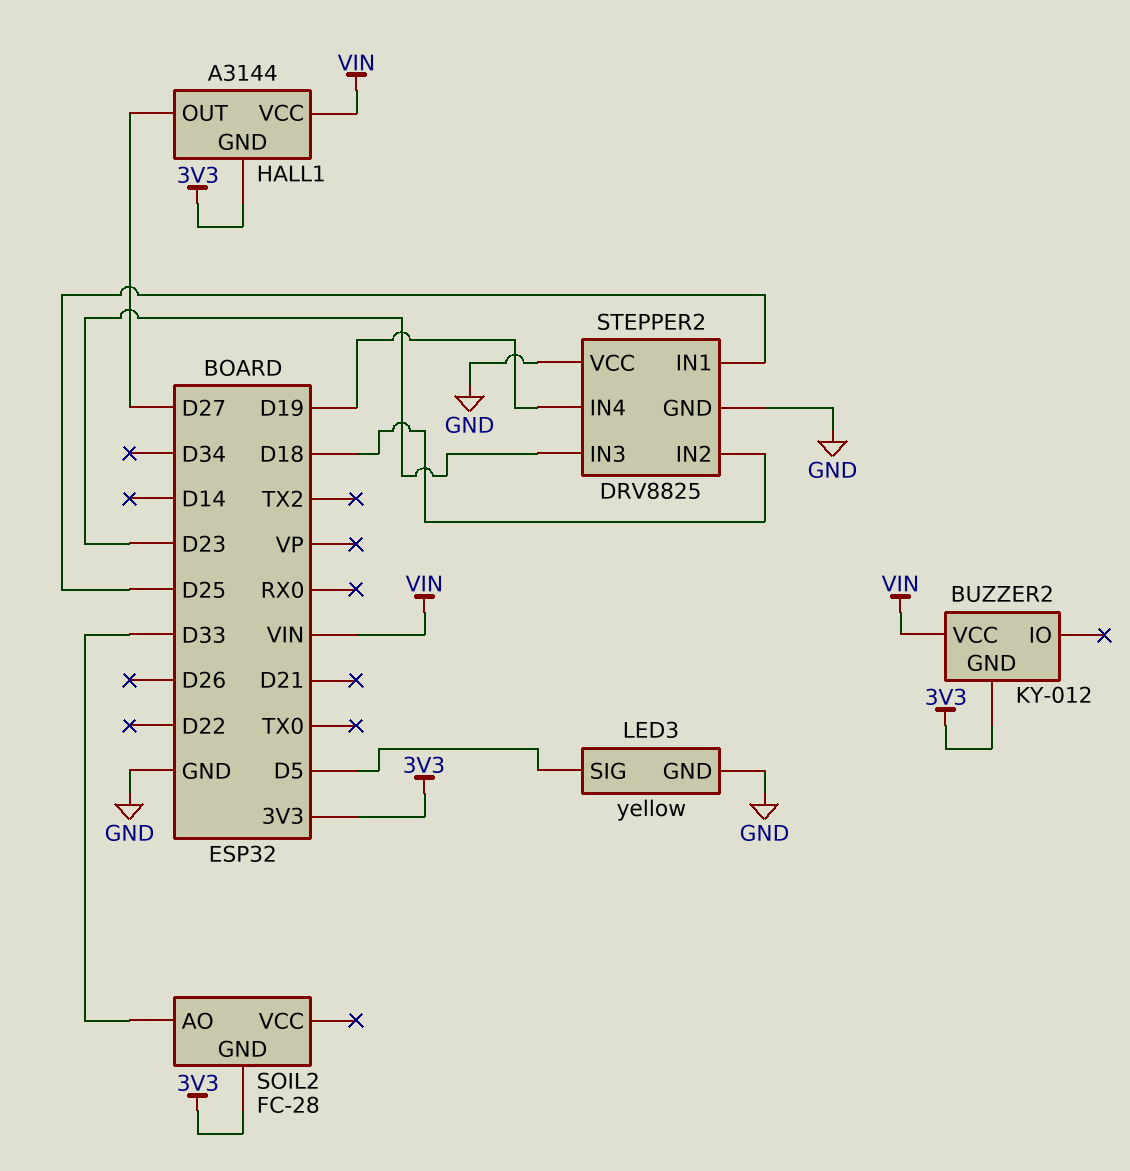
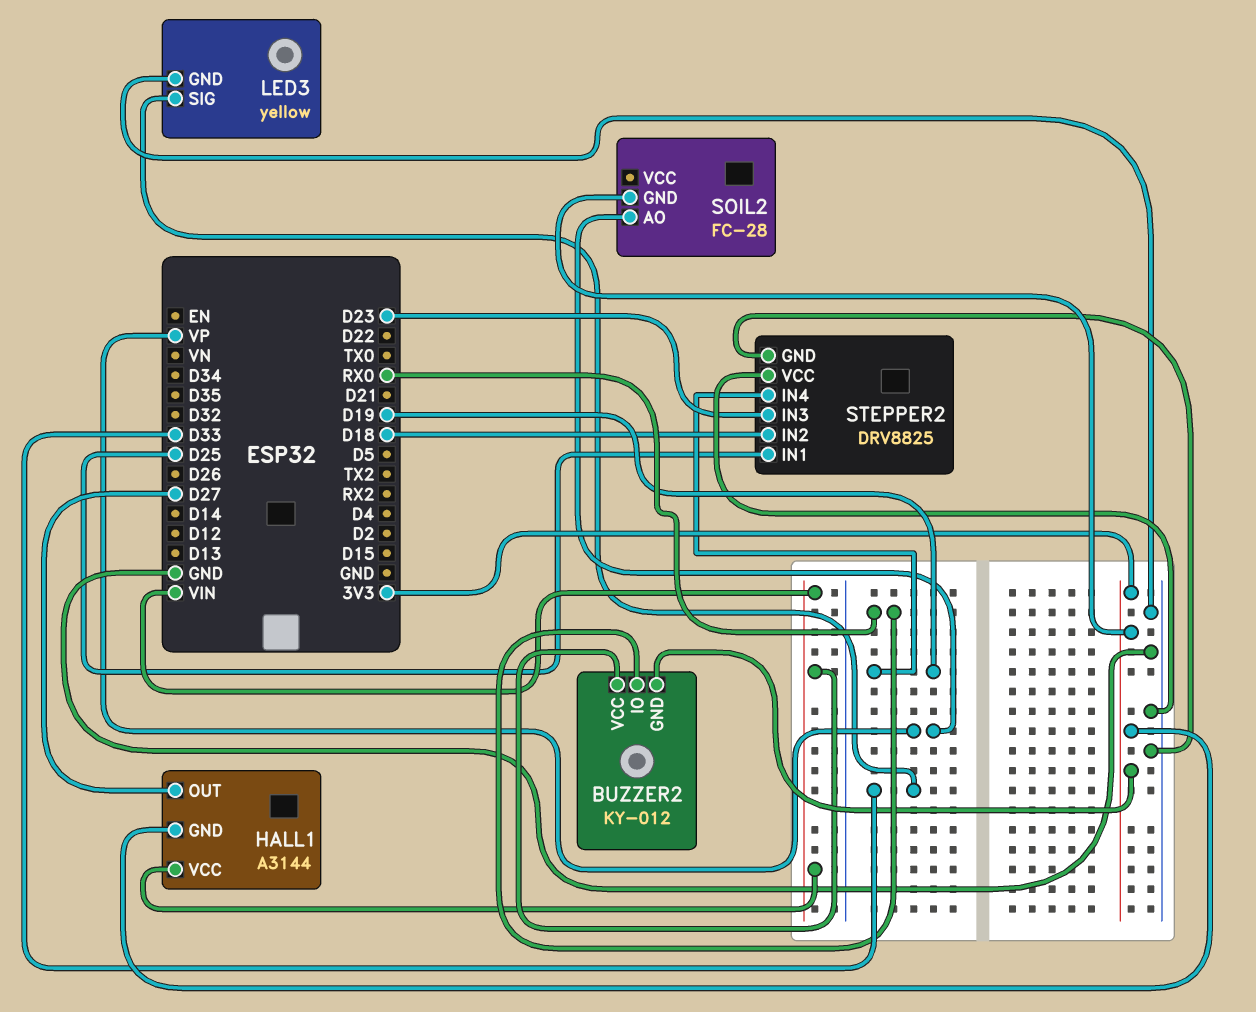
BUZZER2 pin IO: none -> RX0
LED3 pin SIG: D5 -> D33
SOIL2 pin AO: D33 -> VP

